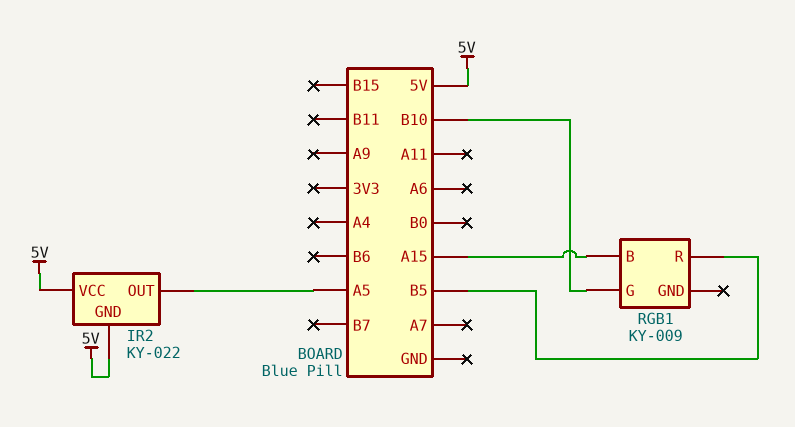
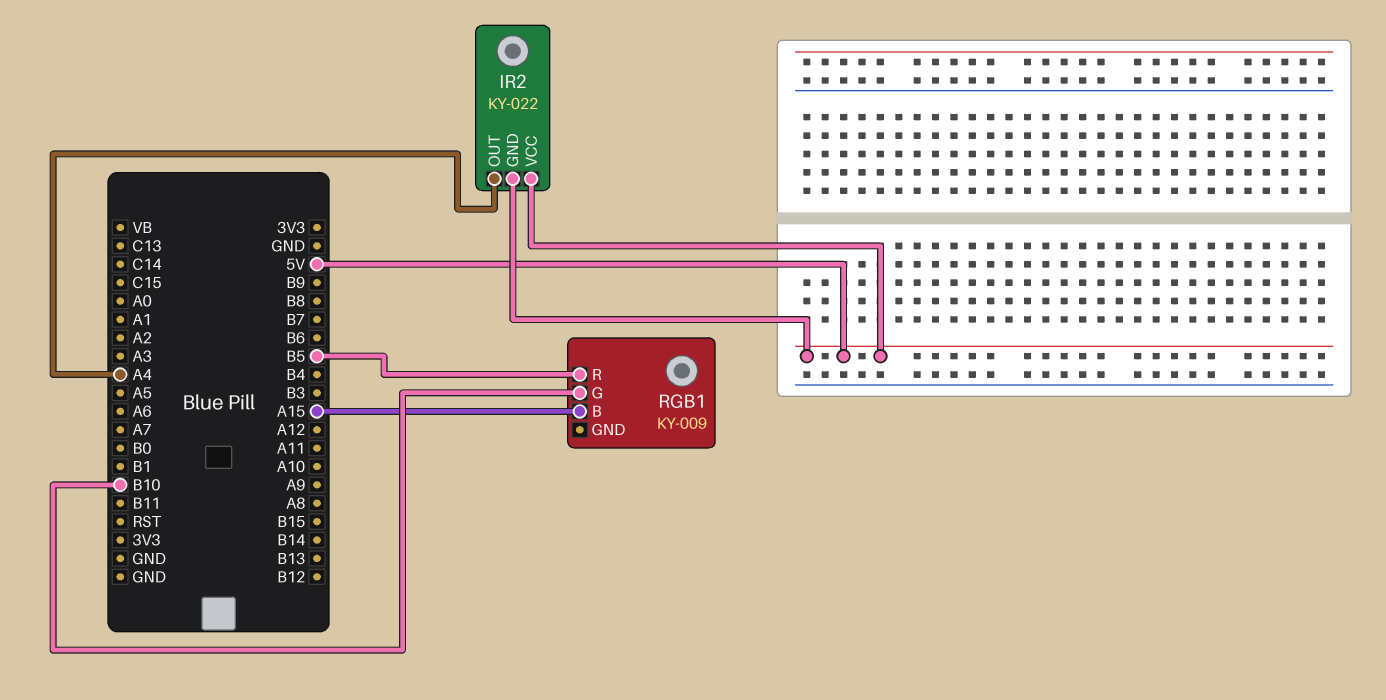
IR2 pin OUT: A5 -> A4

